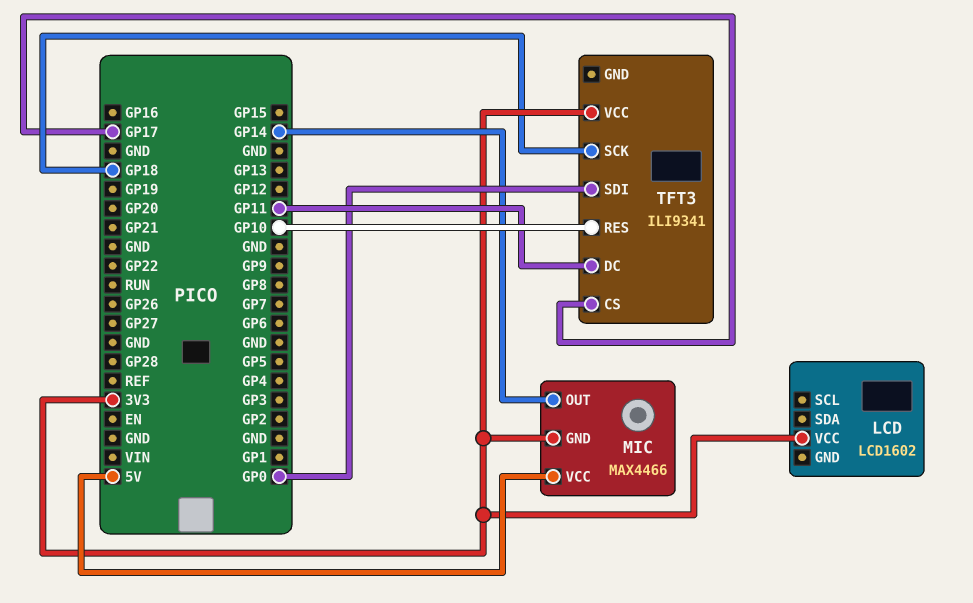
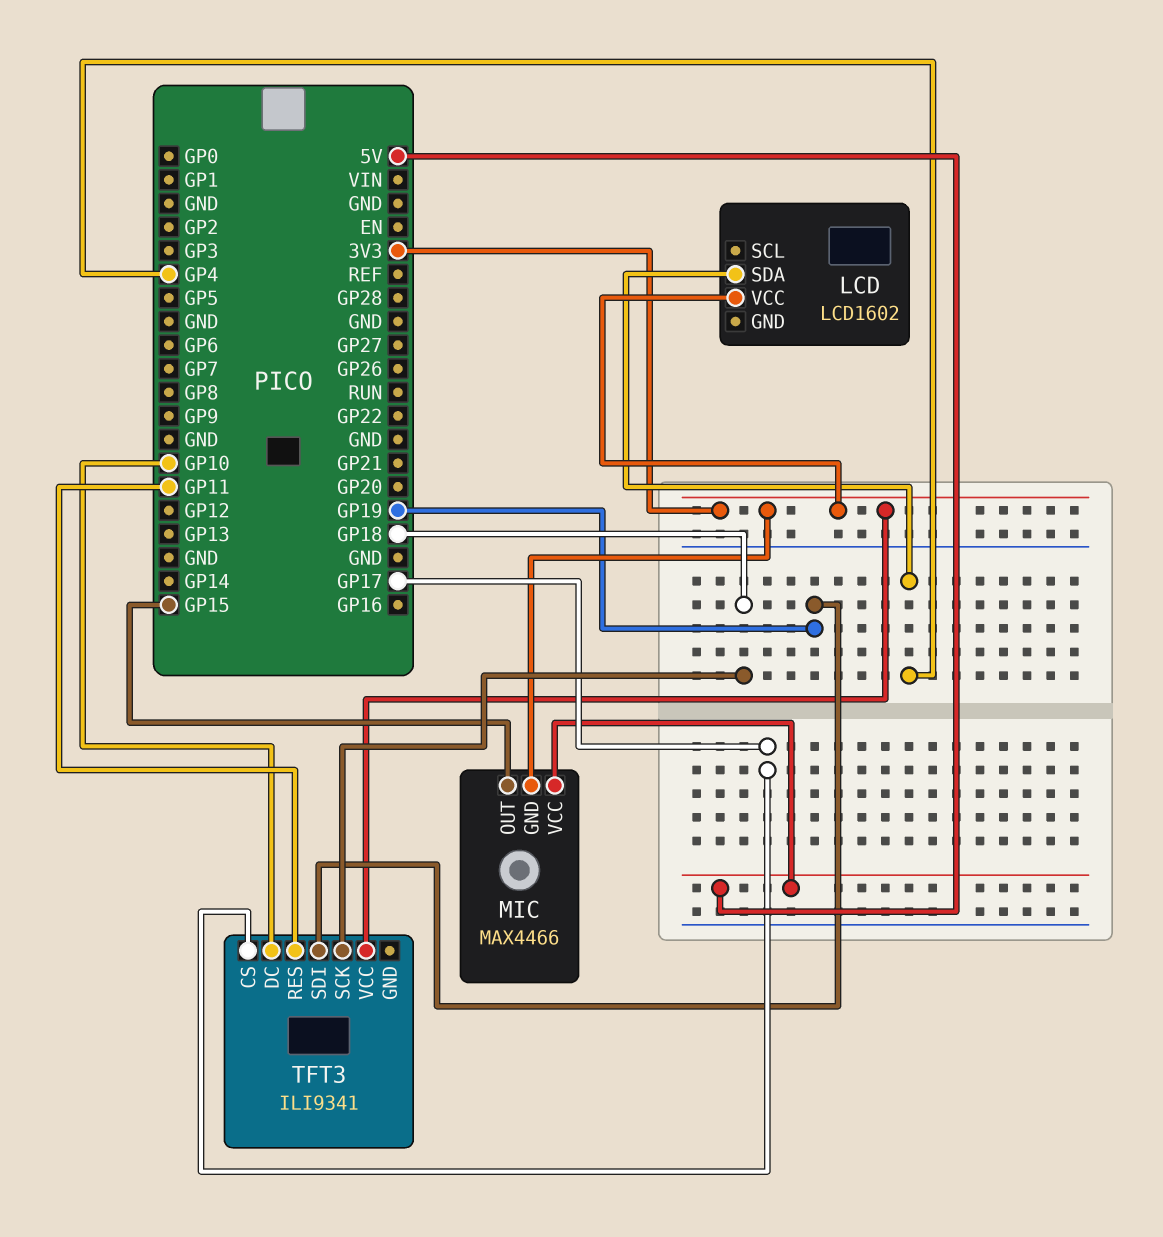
LCD pin SDA: none -> GP4
MIC pin OUT: GP14 -> GP15
TFT3 pin DC: GP11 -> GP10
TFT3 pin RES: GP10 -> GP11
TFT3 pin SDI: GP0 -> GP19

